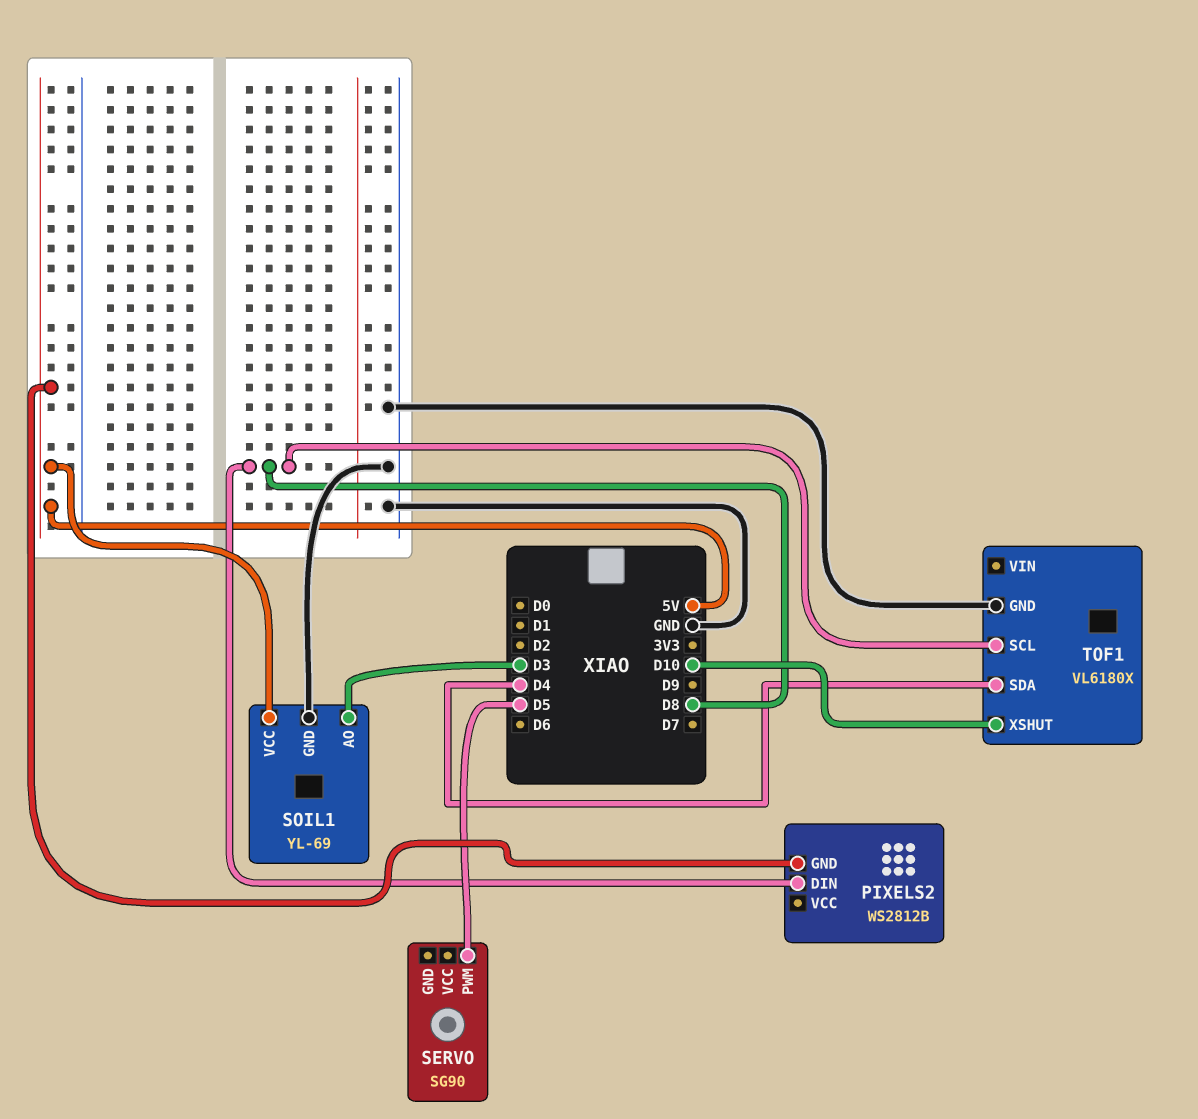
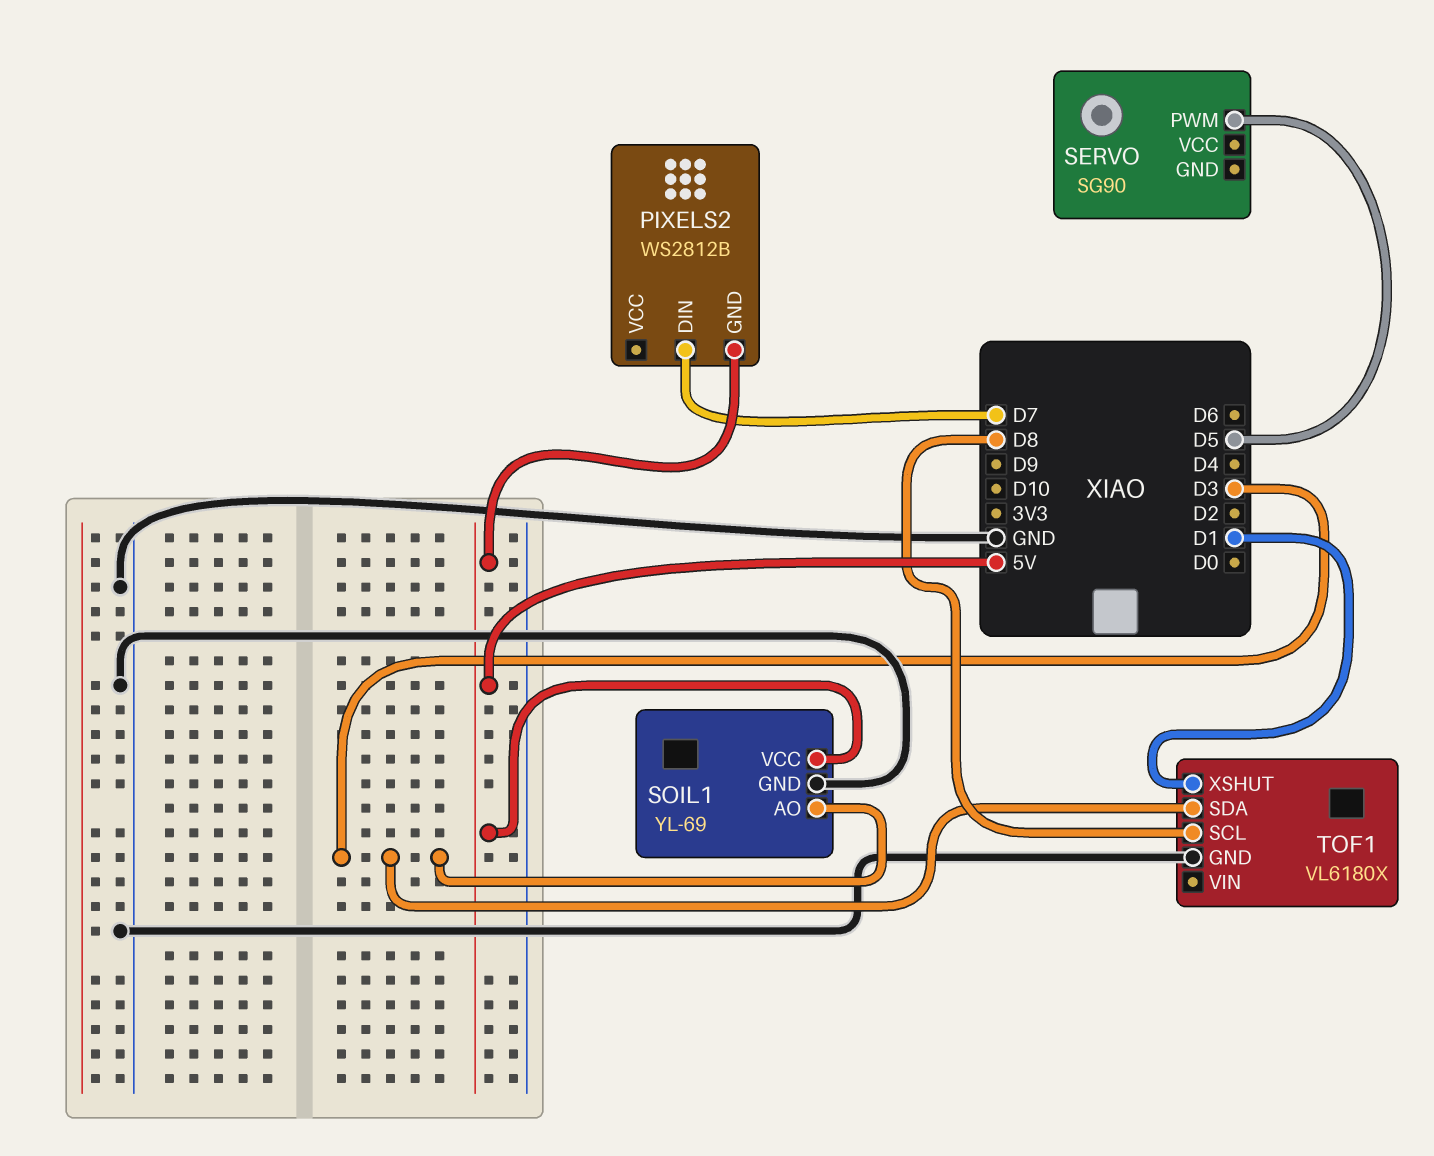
PIXELS2 pin DIN: D8 -> D7
TOF1 pin SDA: D4 -> D3
TOF1 pin XSHUT: D10 -> D1

